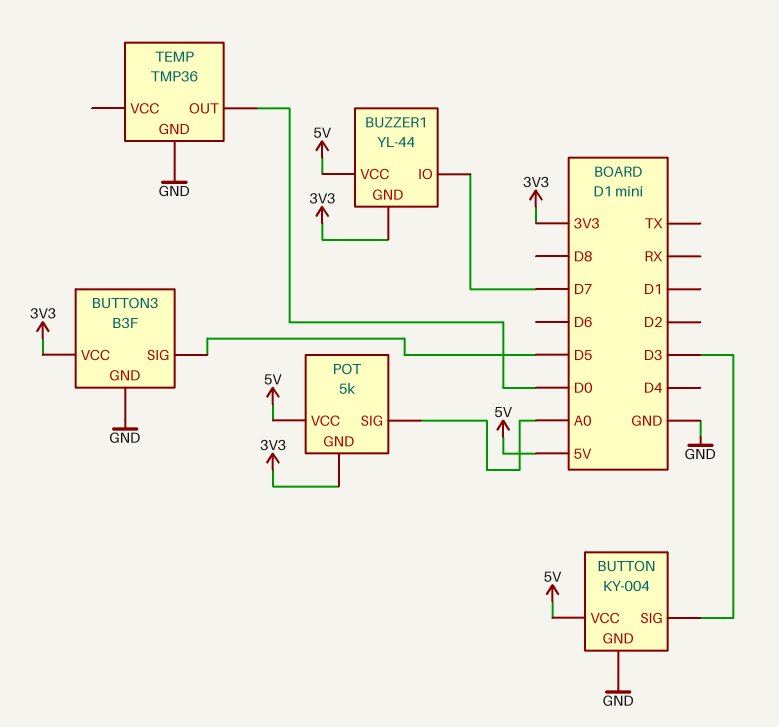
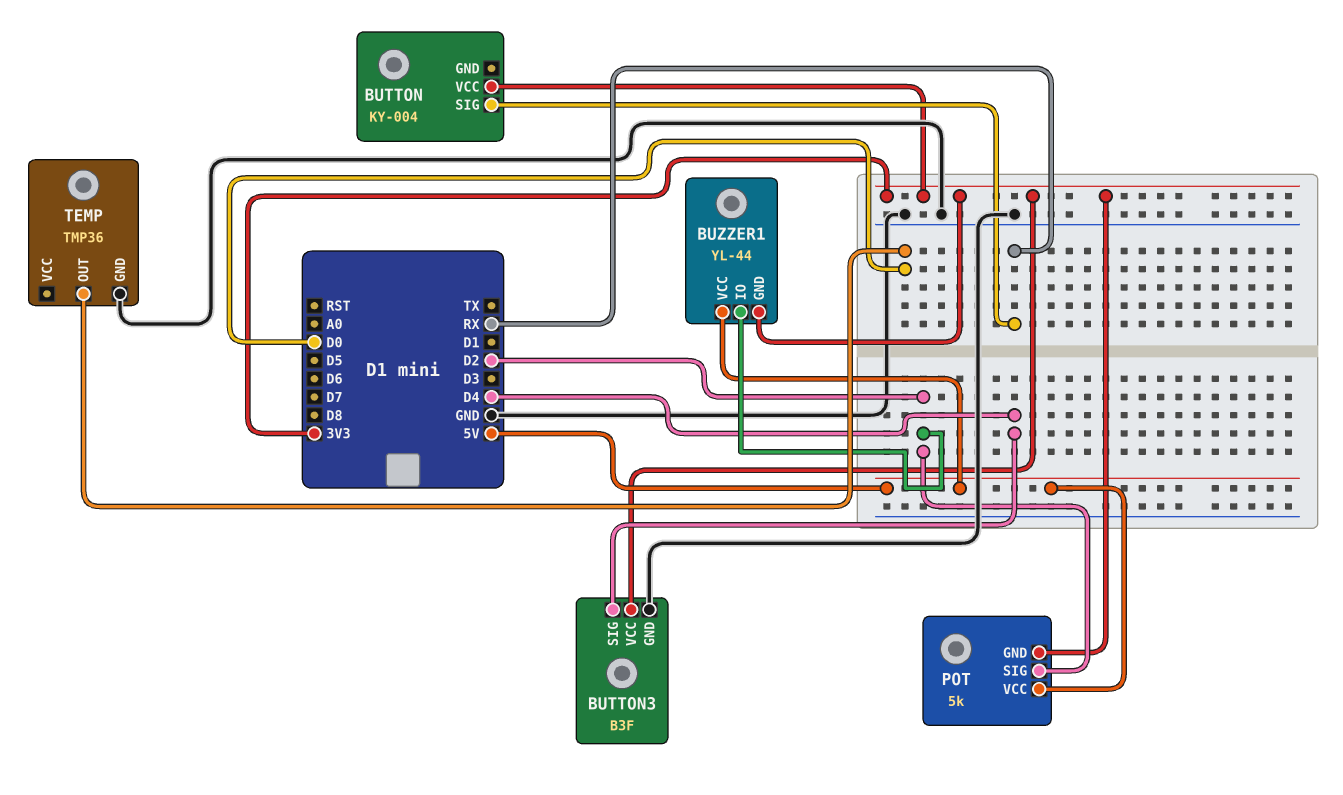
BUTTON pin GND: GND -> none
BUTTON pin SIG: D3 -> RX
BUTTON pin VCC: 5V -> 3V3
BUTTON3 pin SIG: D5 -> D4
BUZZER1 pin IO: D7 -> D2
POT pin SIG: A0 -> D2

